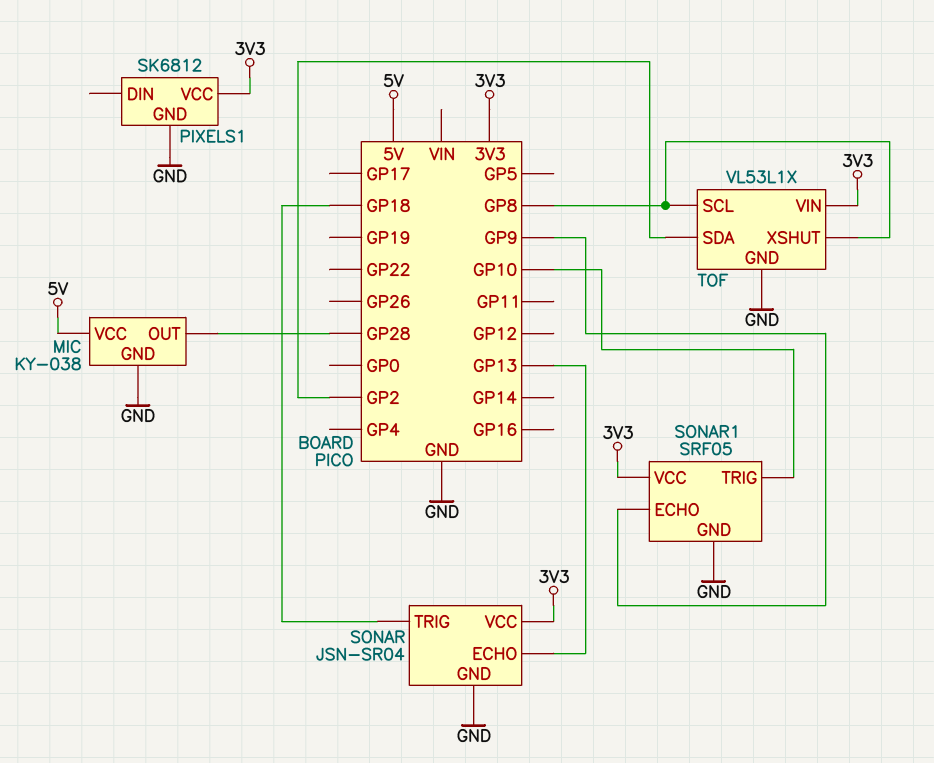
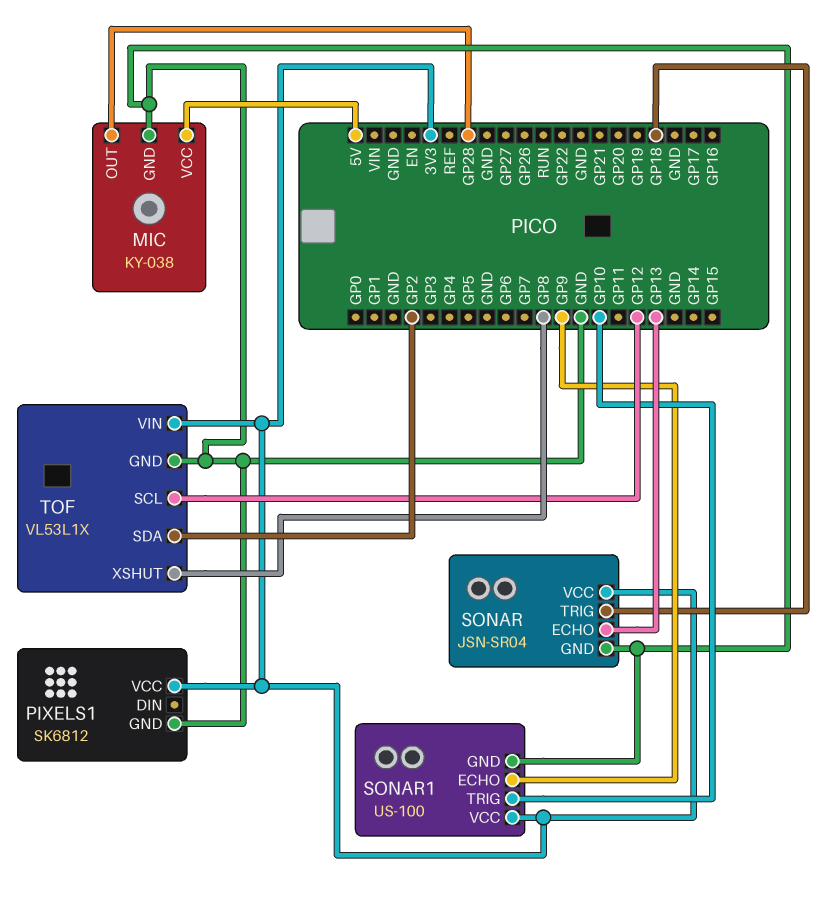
SONAR1: SRF05 -> US-100
TOF pin SCL: GP8 -> GP12

